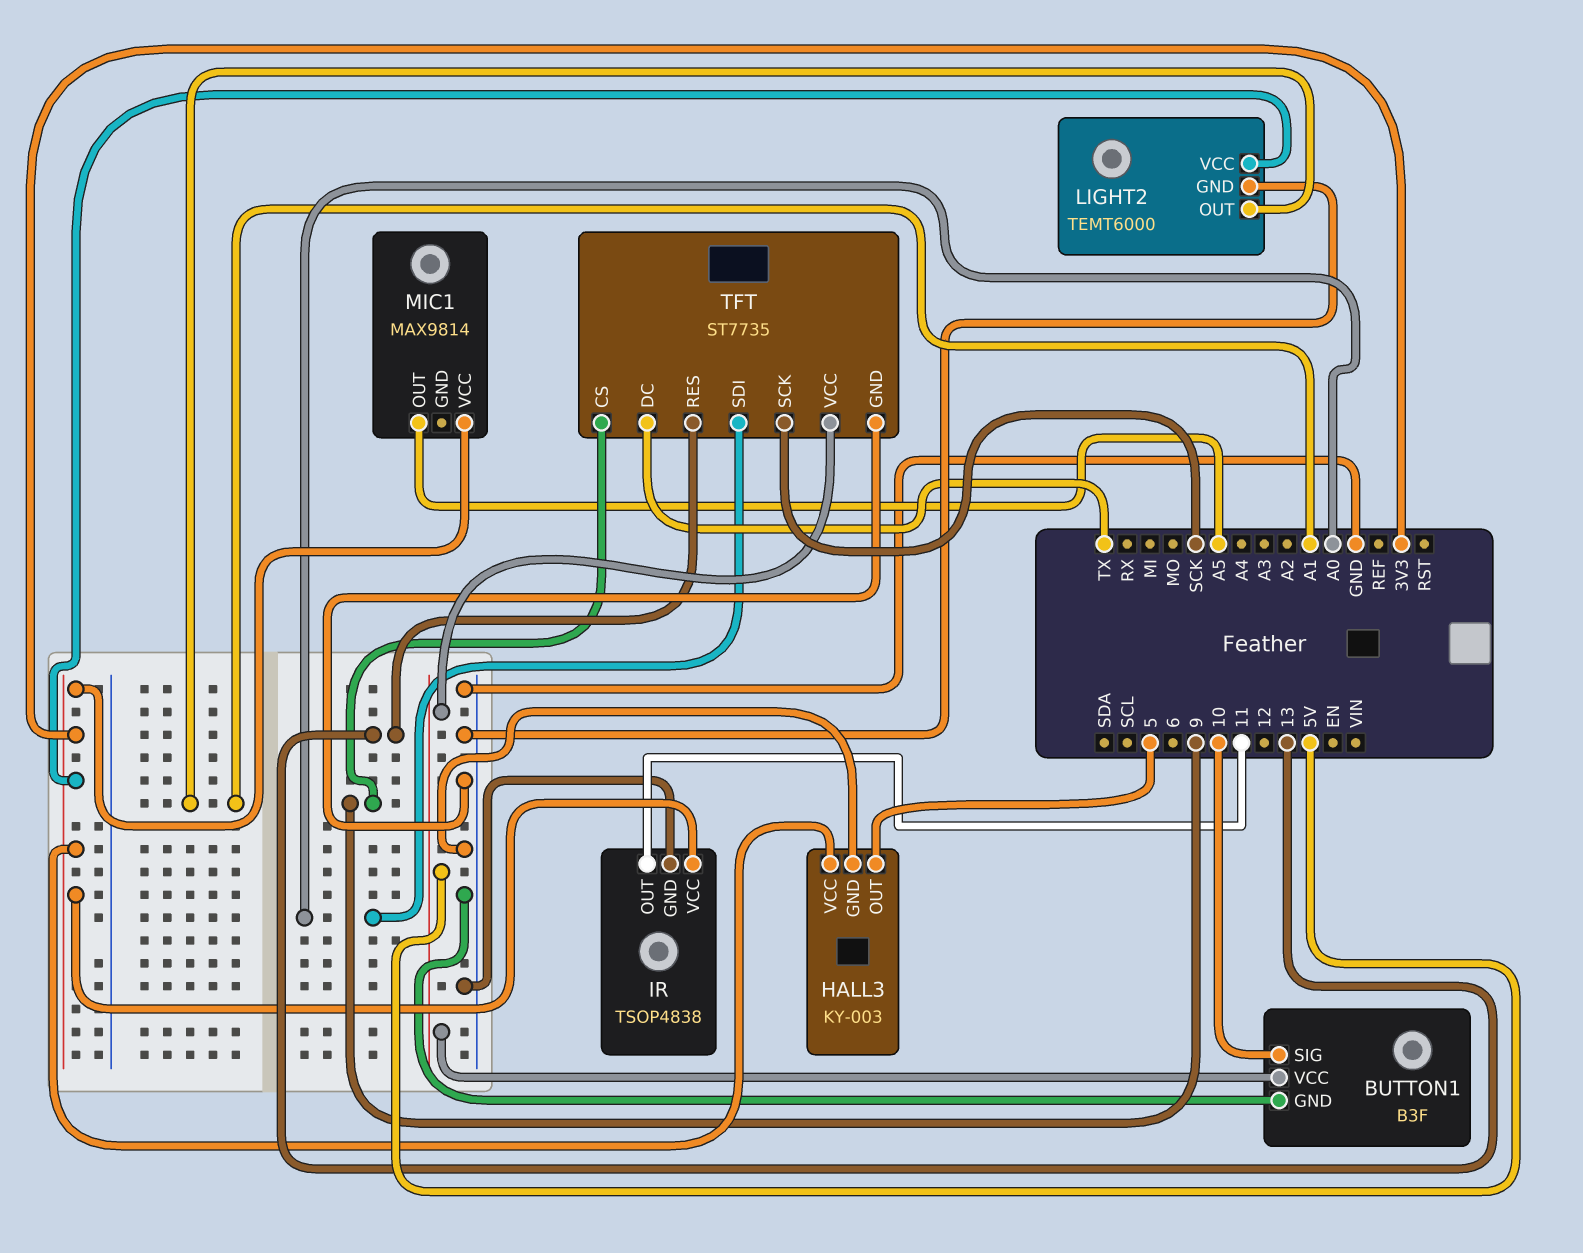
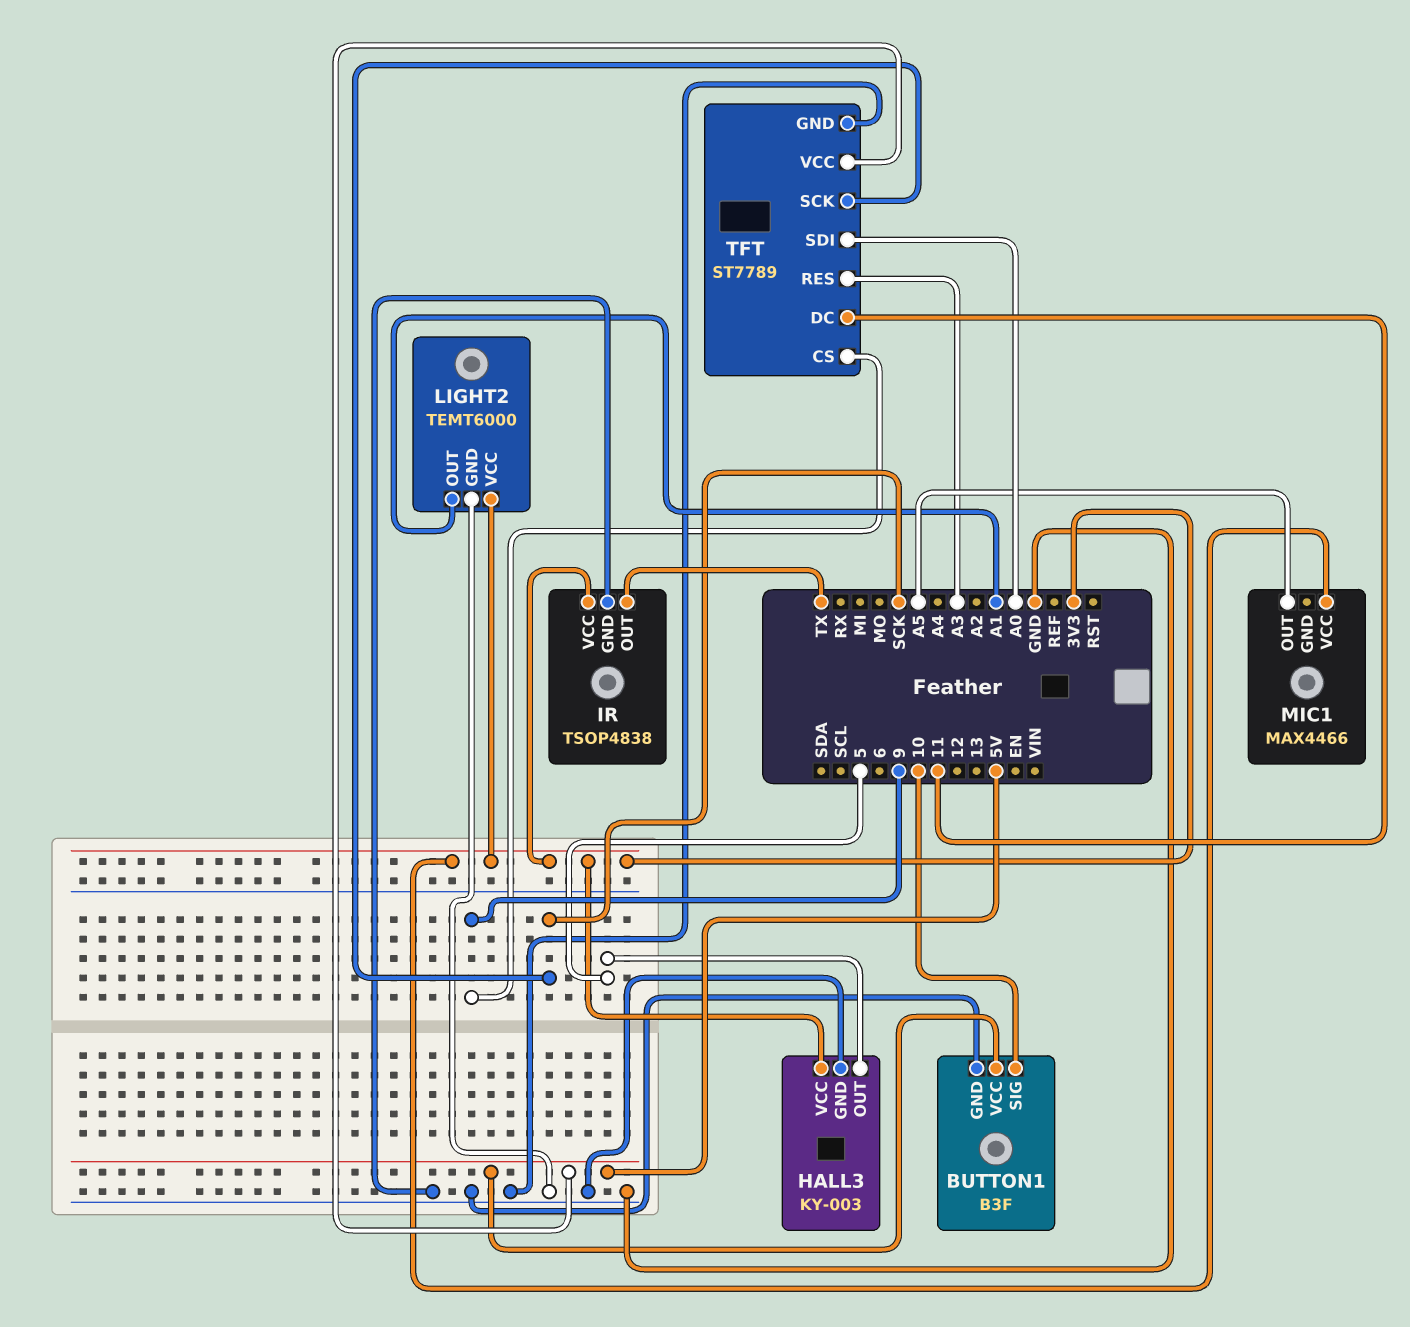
IR pin OUT: 11 -> TX
MIC1: MAX9814 -> MAX4466
TFT: ST7735 -> ST7789
TFT pin DC: TX -> 11
TFT pin RES: 13 -> A3

